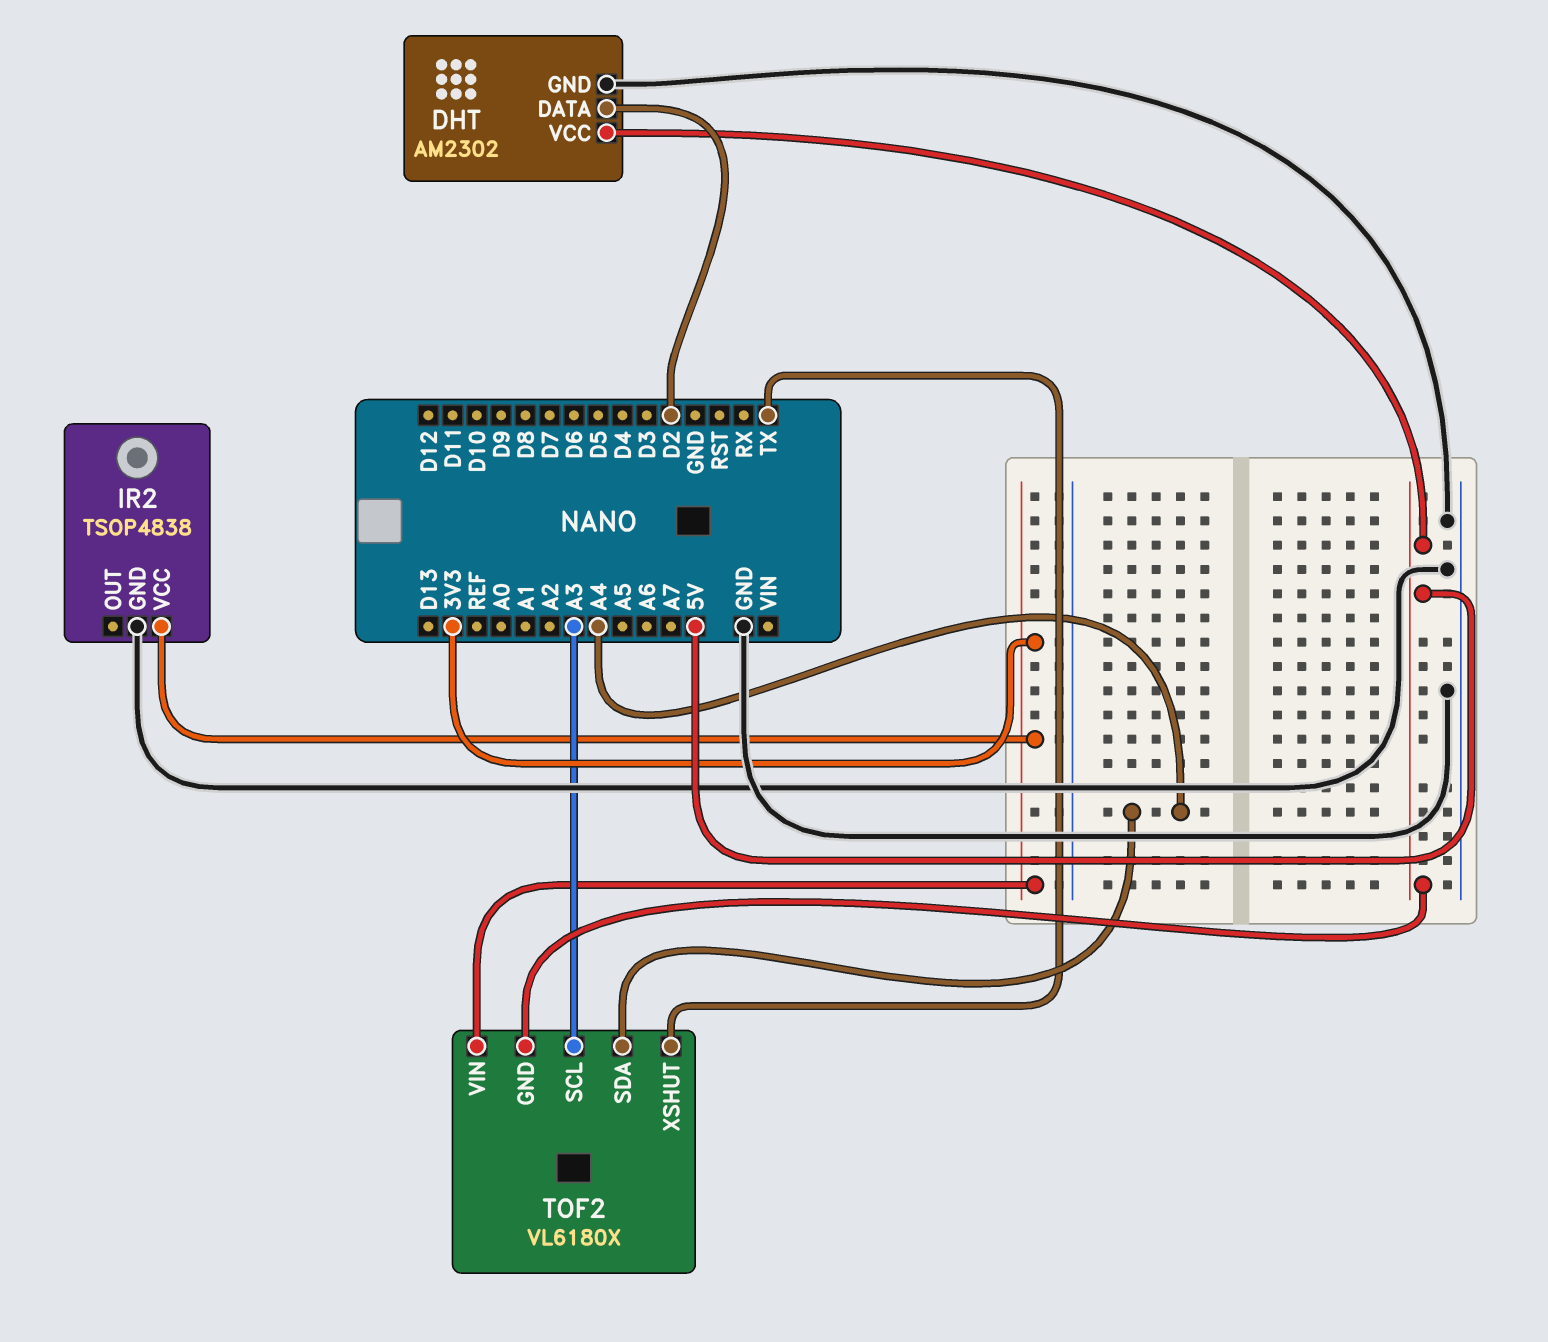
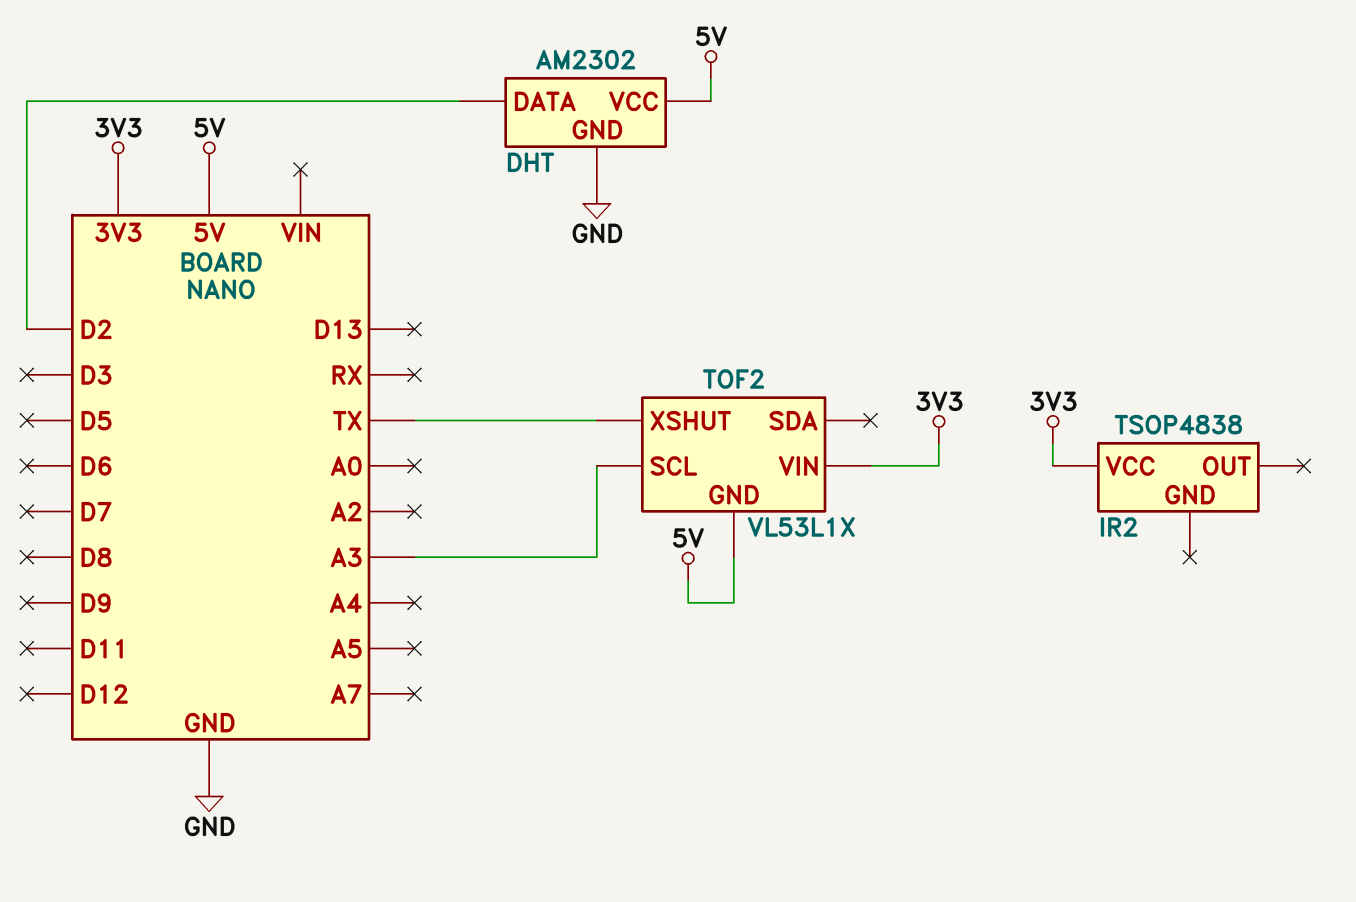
IR2 pin GND: GND -> none
TOF2: VL6180X -> VL53L1X
TOF2 pin SDA: A4 -> none

